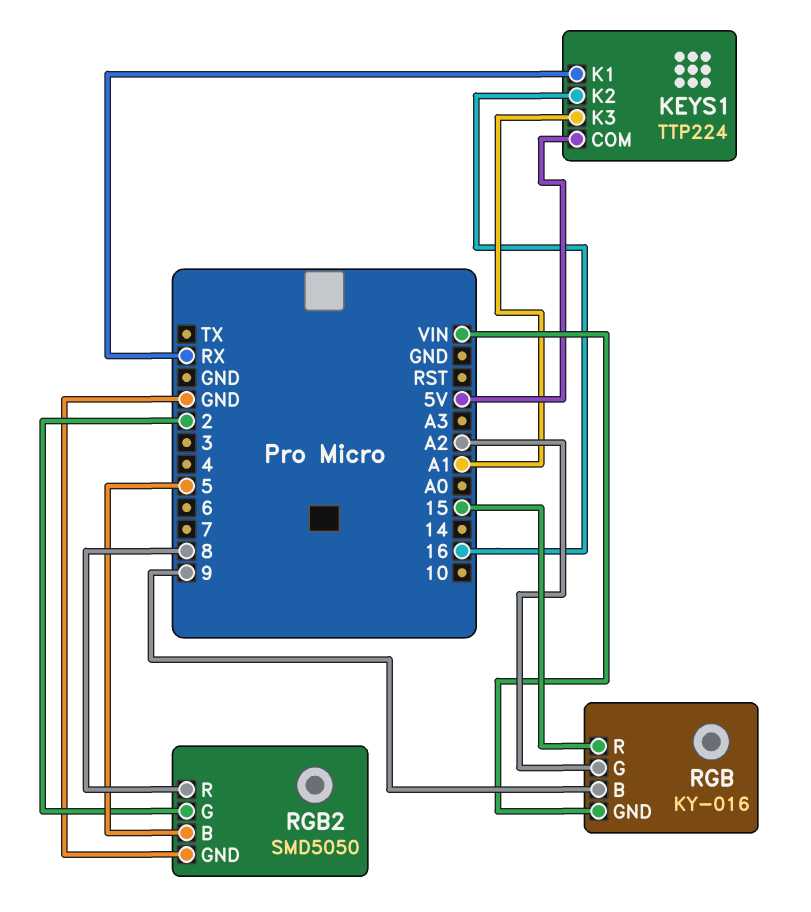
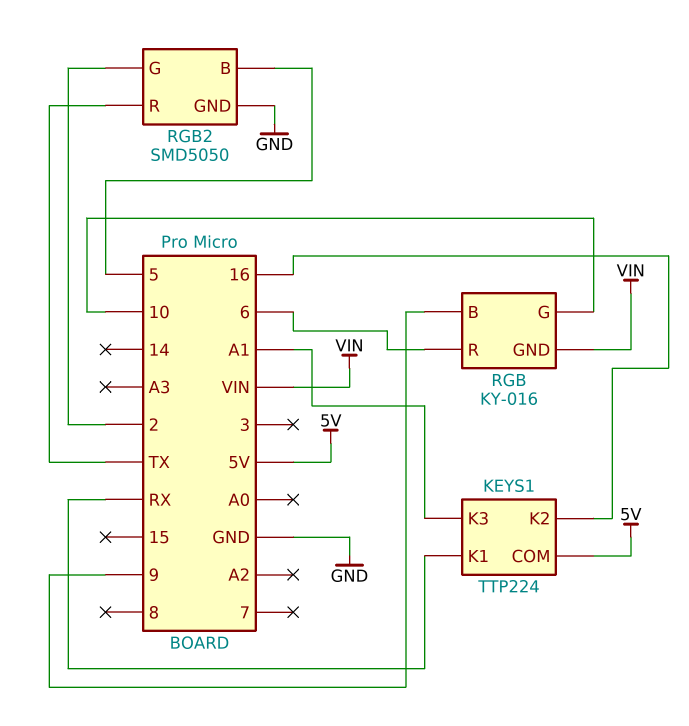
RGB pin G: A2 -> 10
RGB pin R: 15 -> 6
RGB2 pin R: 8 -> TX

